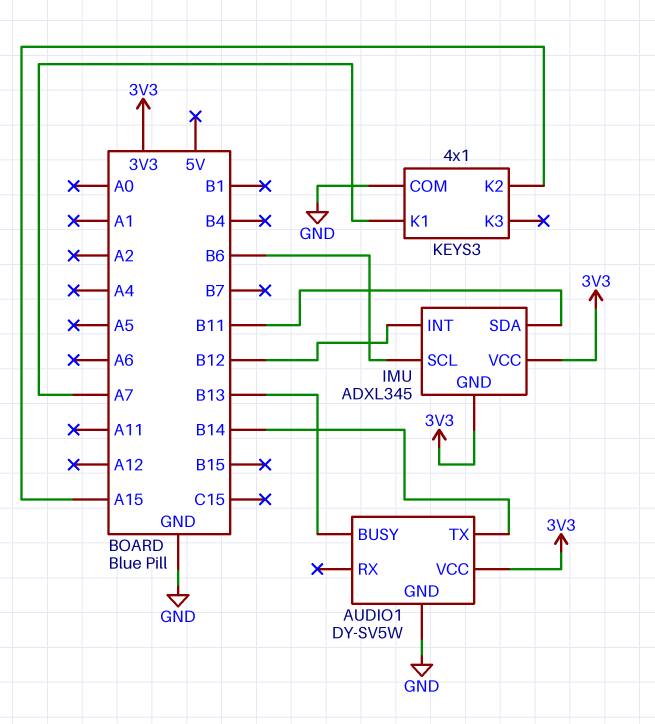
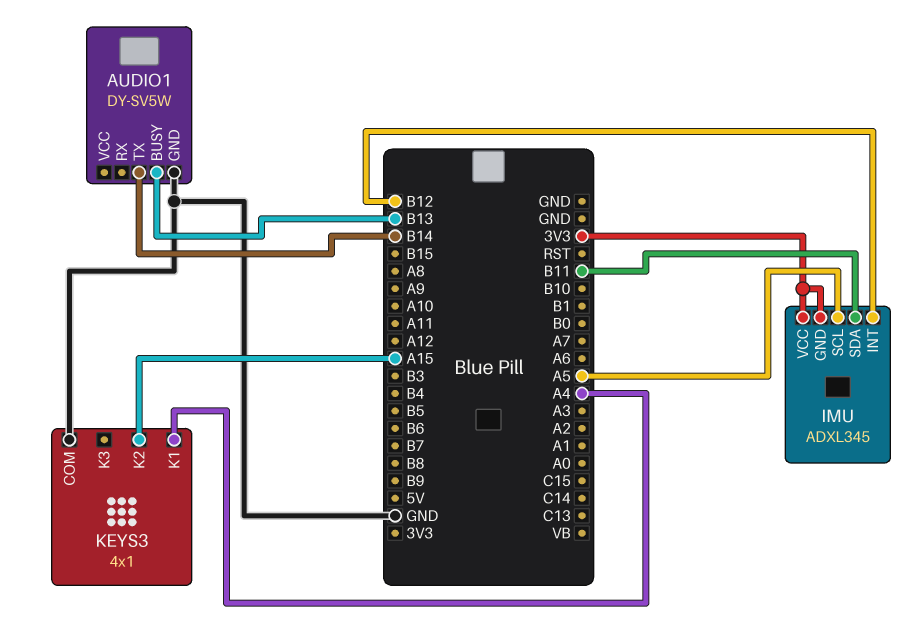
AUDIO1 pin VCC: 3V3 -> none
IMU pin SCL: B6 -> A5
KEYS3 pin K1: A7 -> A4

